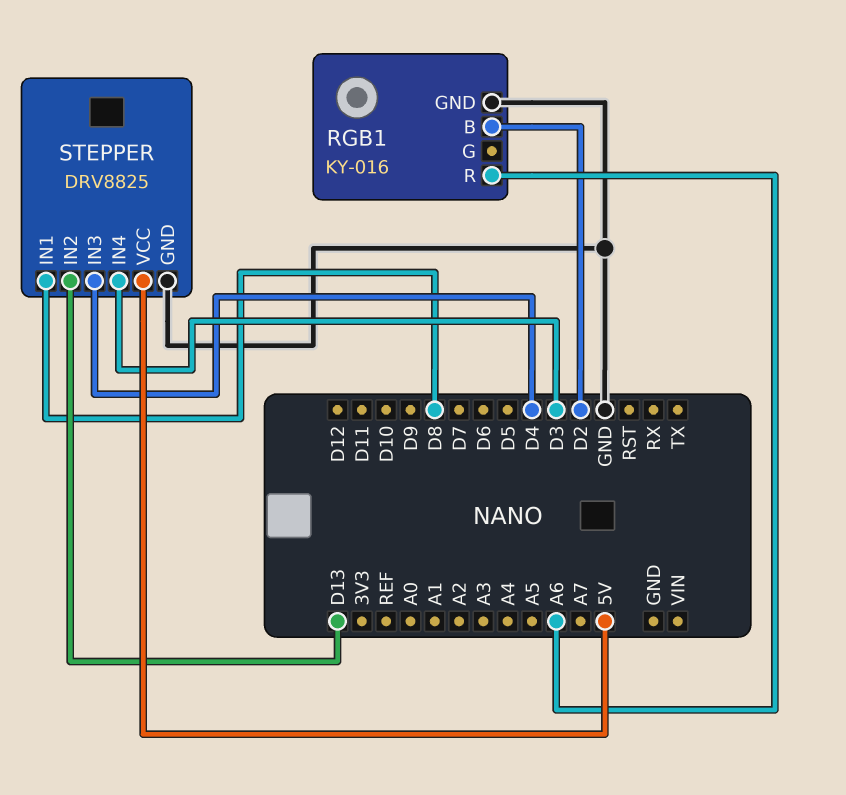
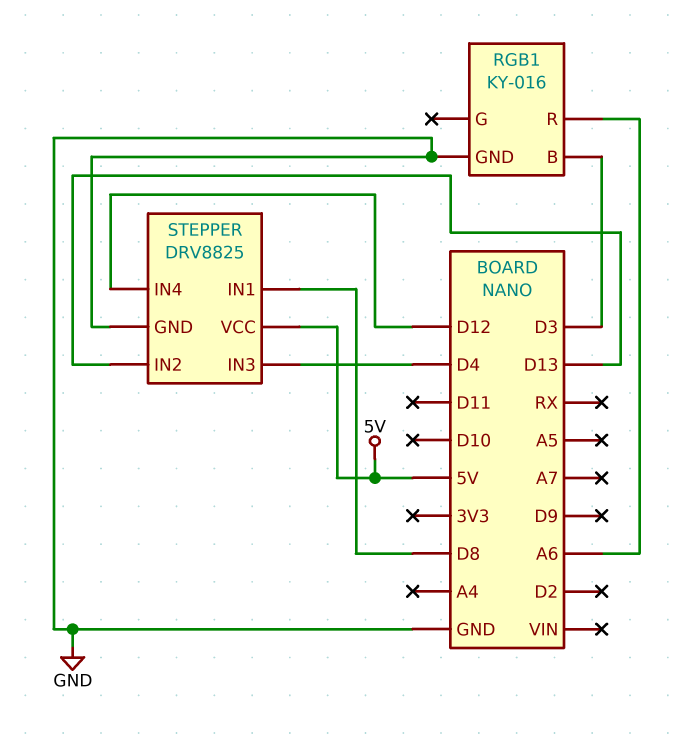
RGB1 pin B: D2 -> D3
STEPPER pin IN4: D3 -> D12

